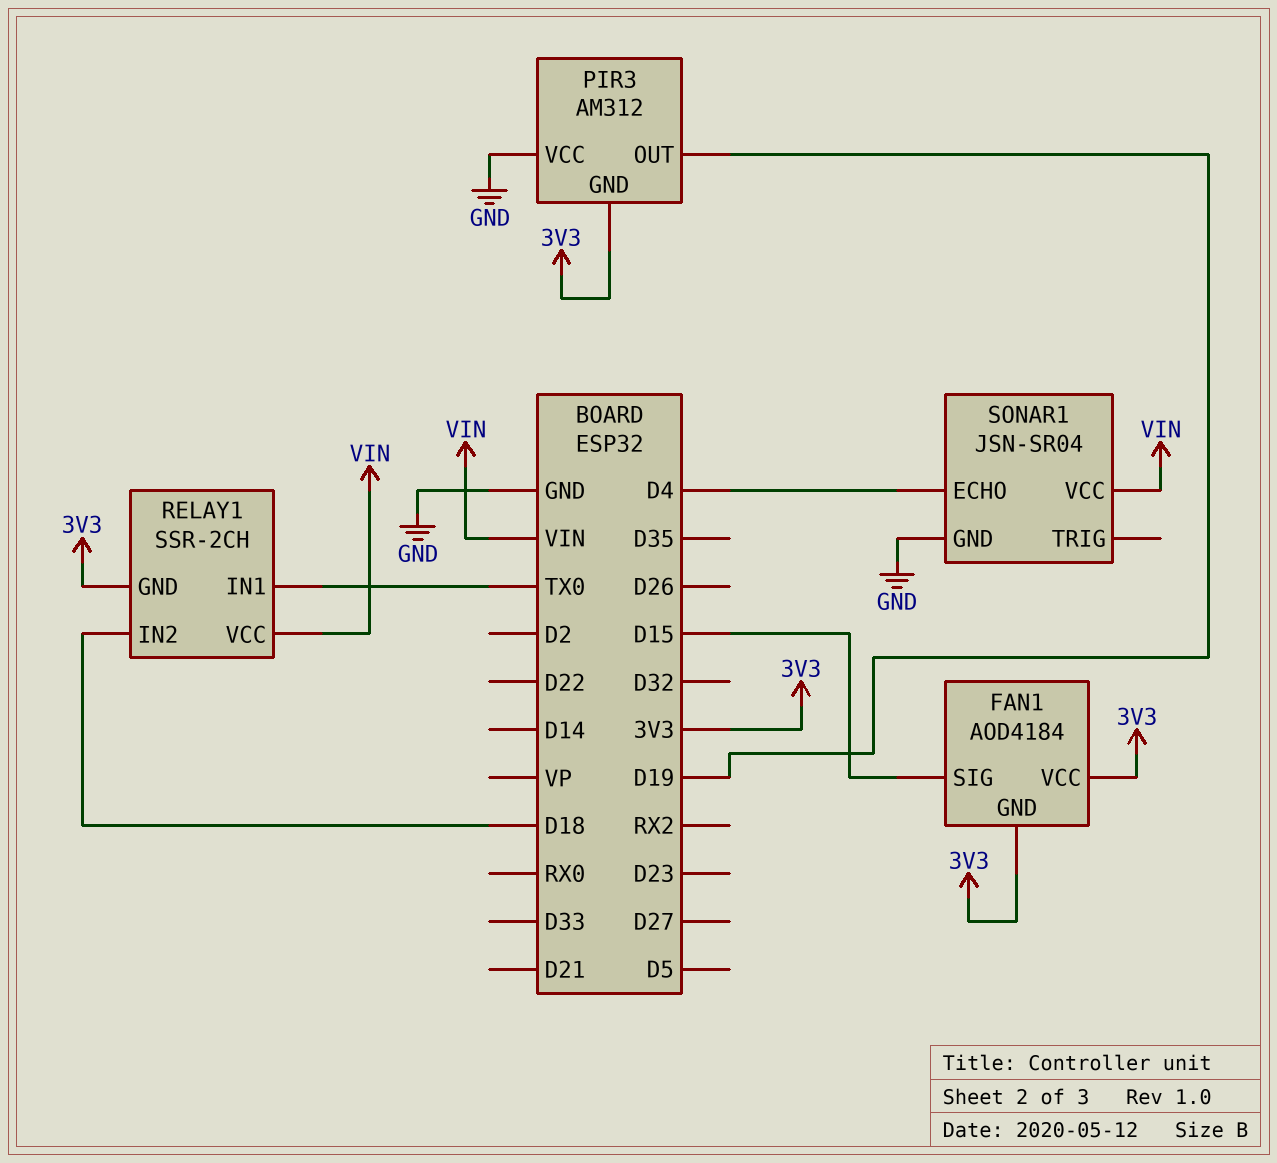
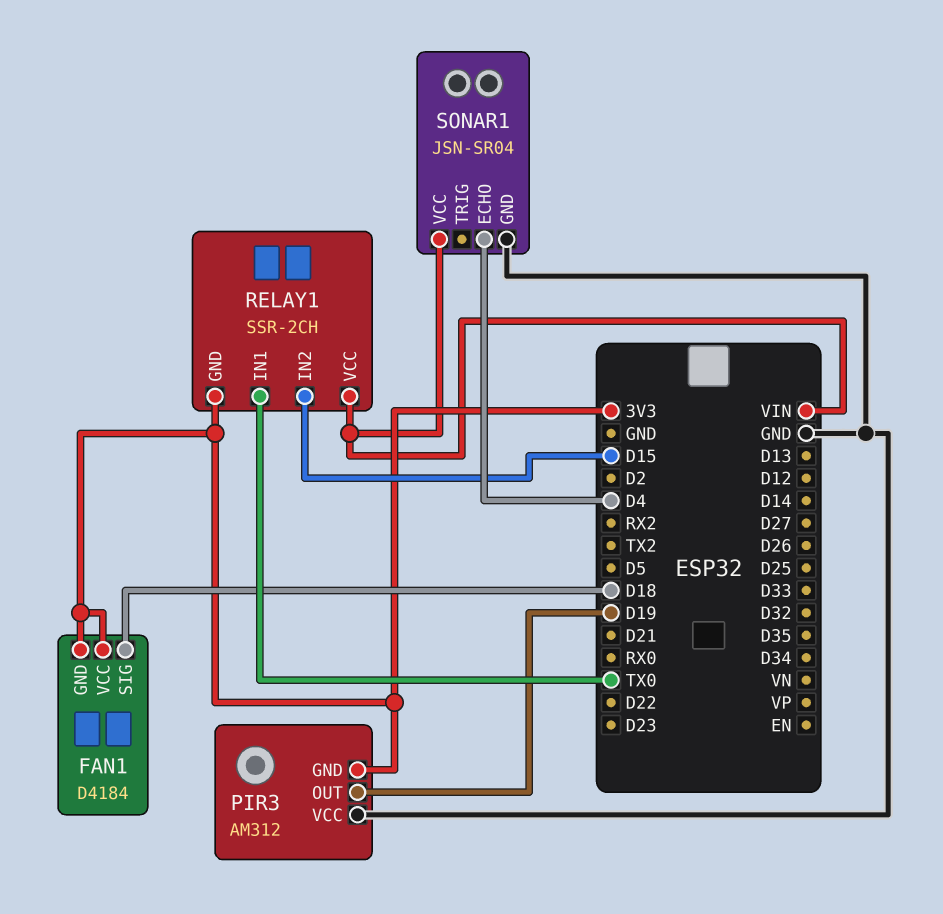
FAN1: AOD4184 -> D4184
FAN1 pin SIG: D15 -> D18
RELAY1 pin IN2: D18 -> D15

